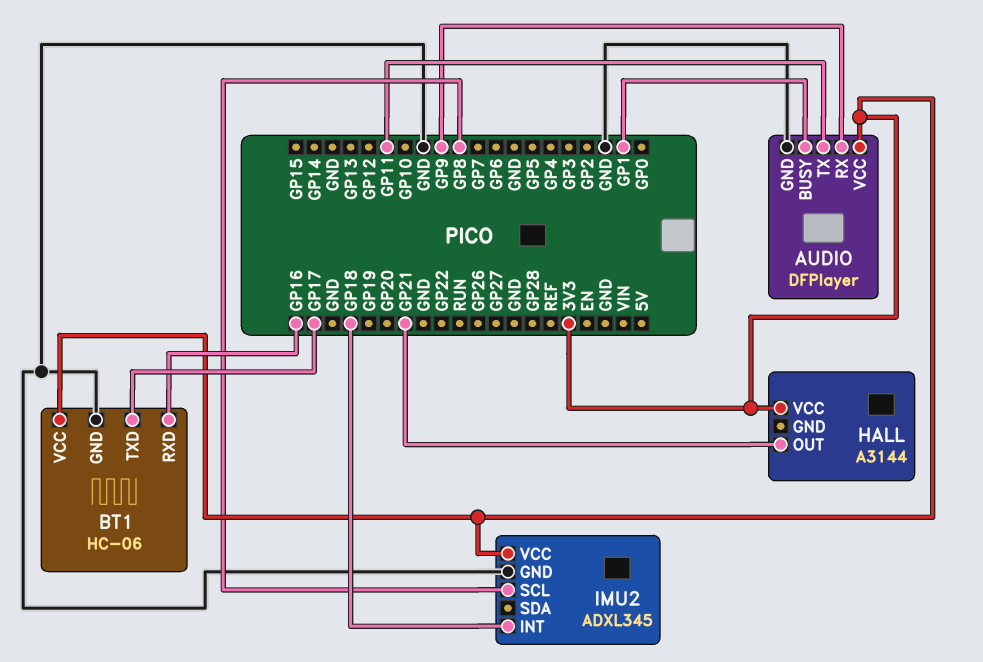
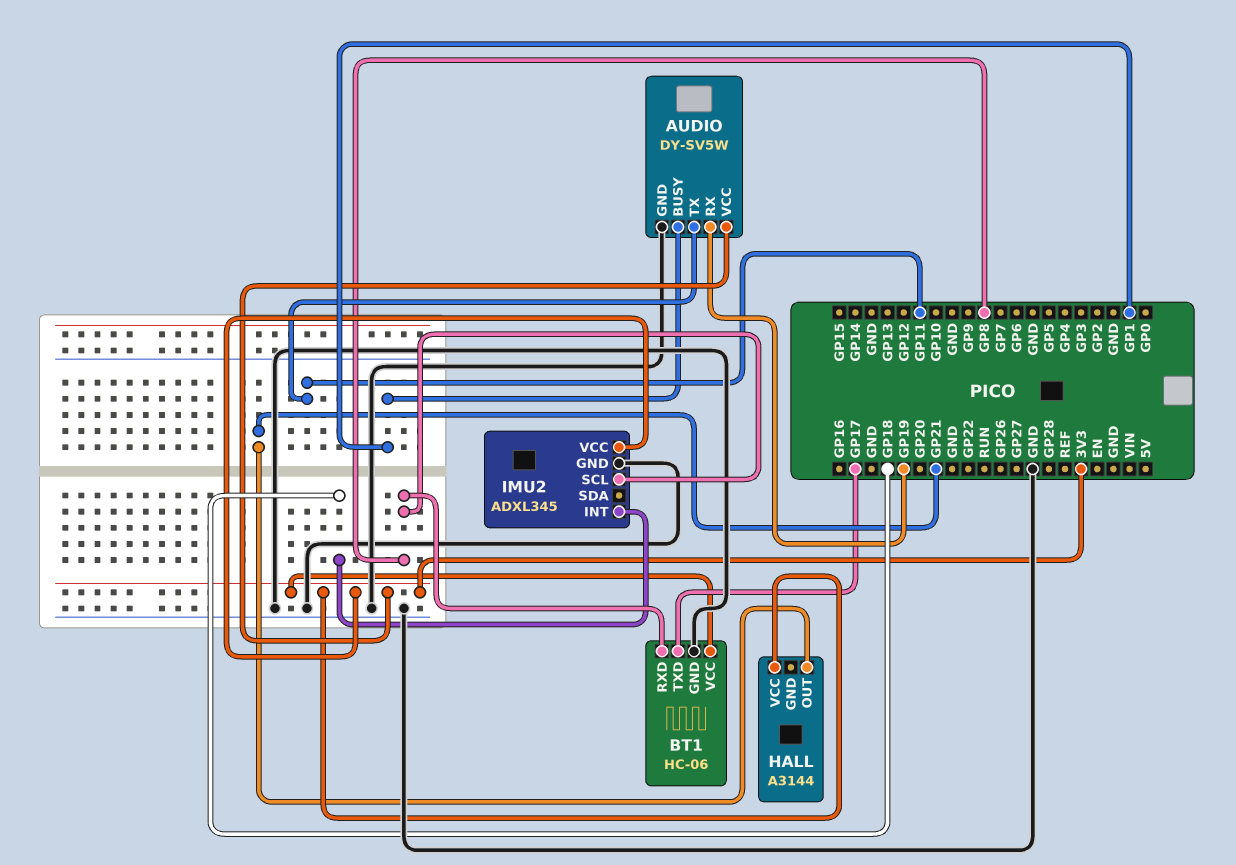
AUDIO: DFPlayer -> DY-SV5W
AUDIO pin RX: GP9 -> GP19
BT1 pin RXD: GP16 -> GP8

